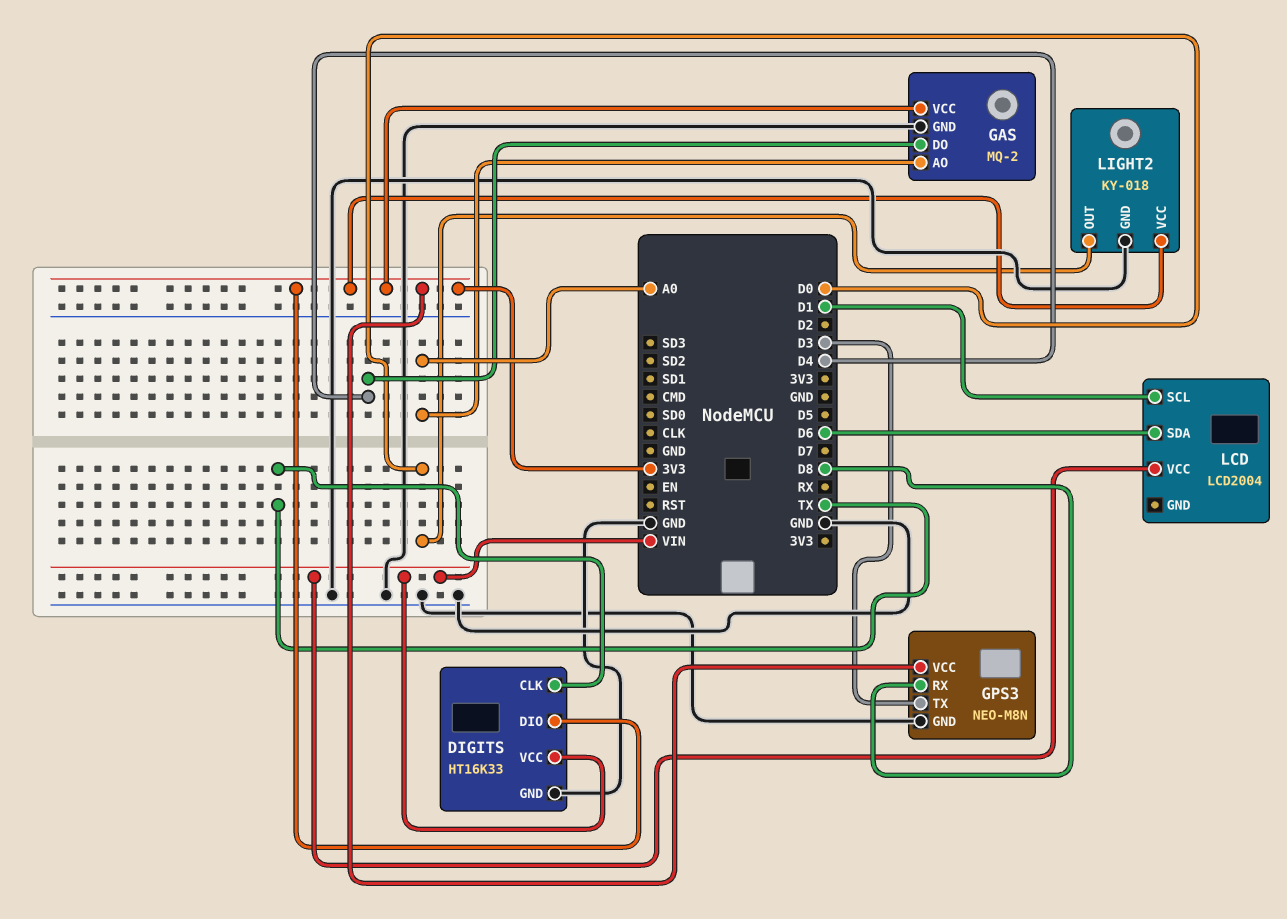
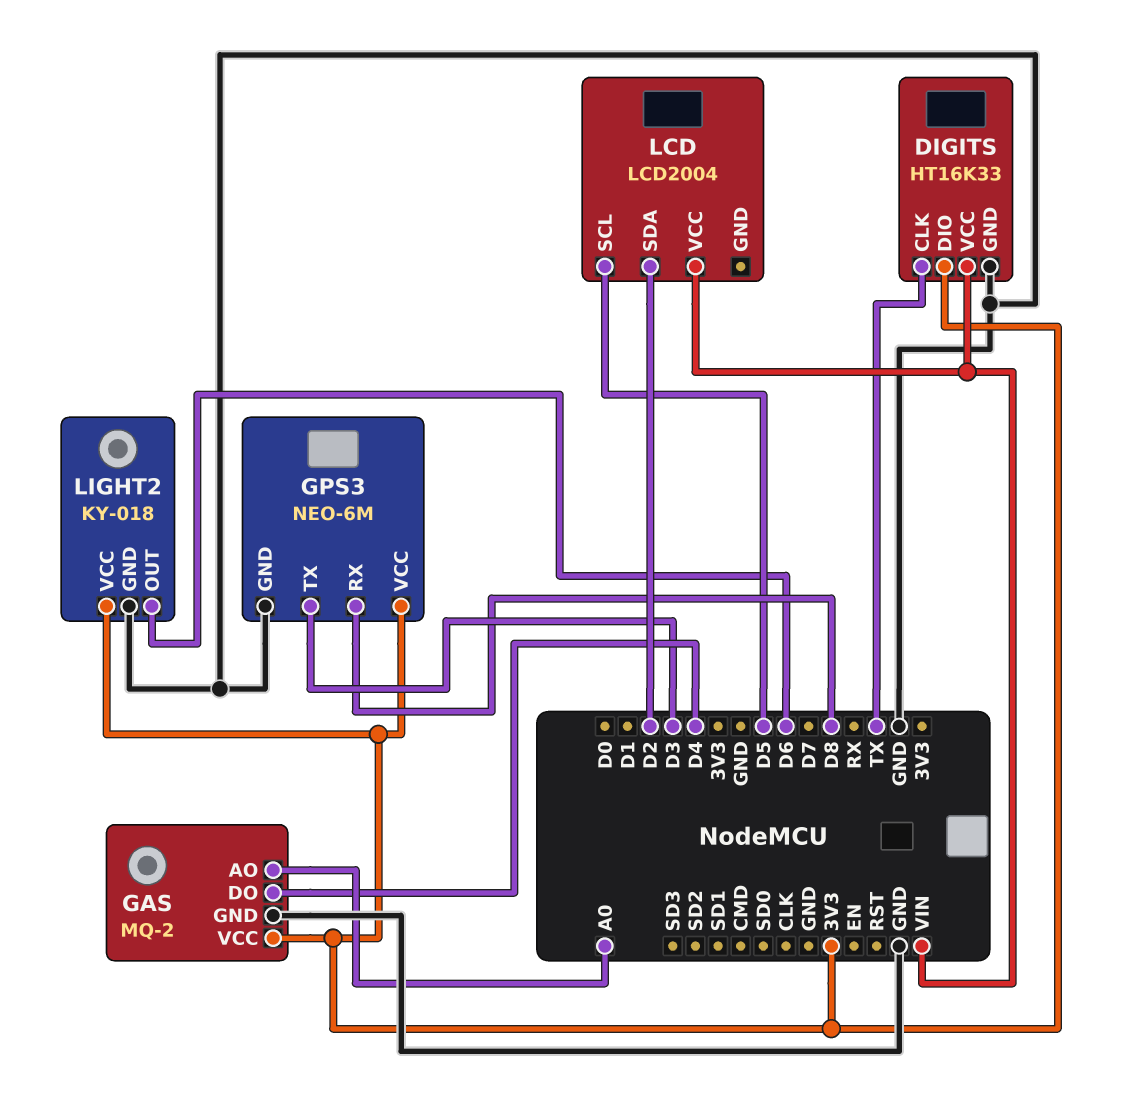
GPS3: NEO-M8N -> NEO-6M
LCD pin SCL: D1 -> D5
LCD pin SDA: D6 -> D2
LIGHT2 pin OUT: D0 -> D6

